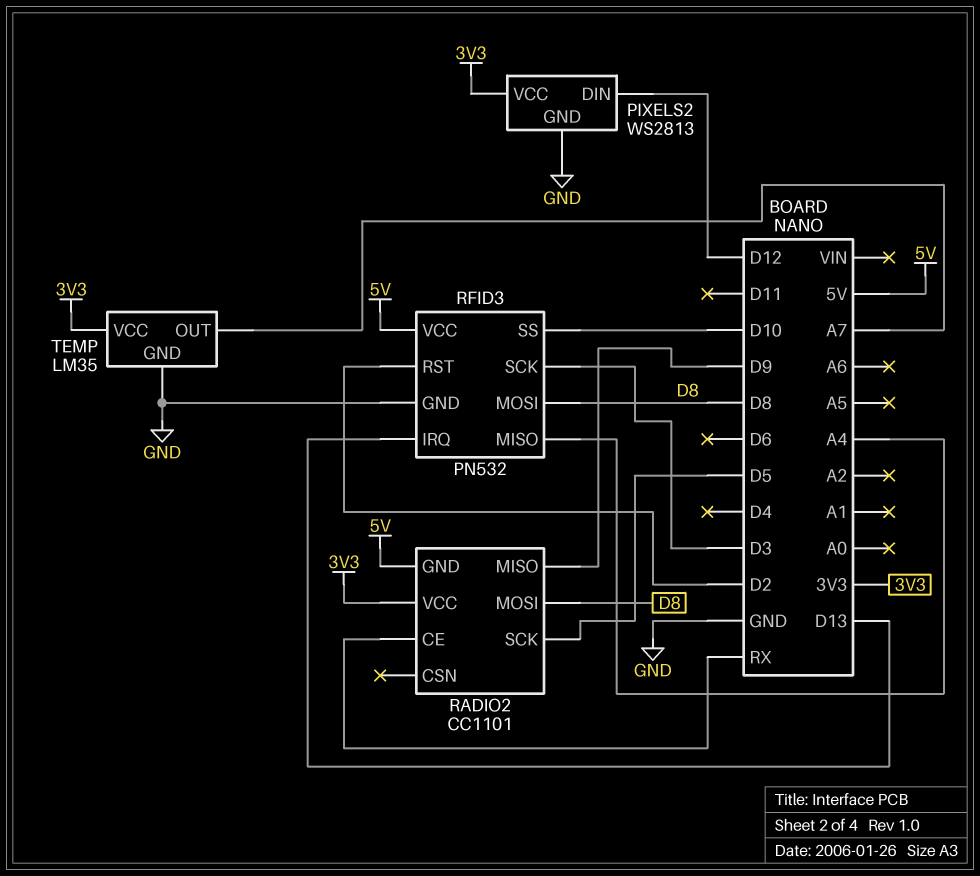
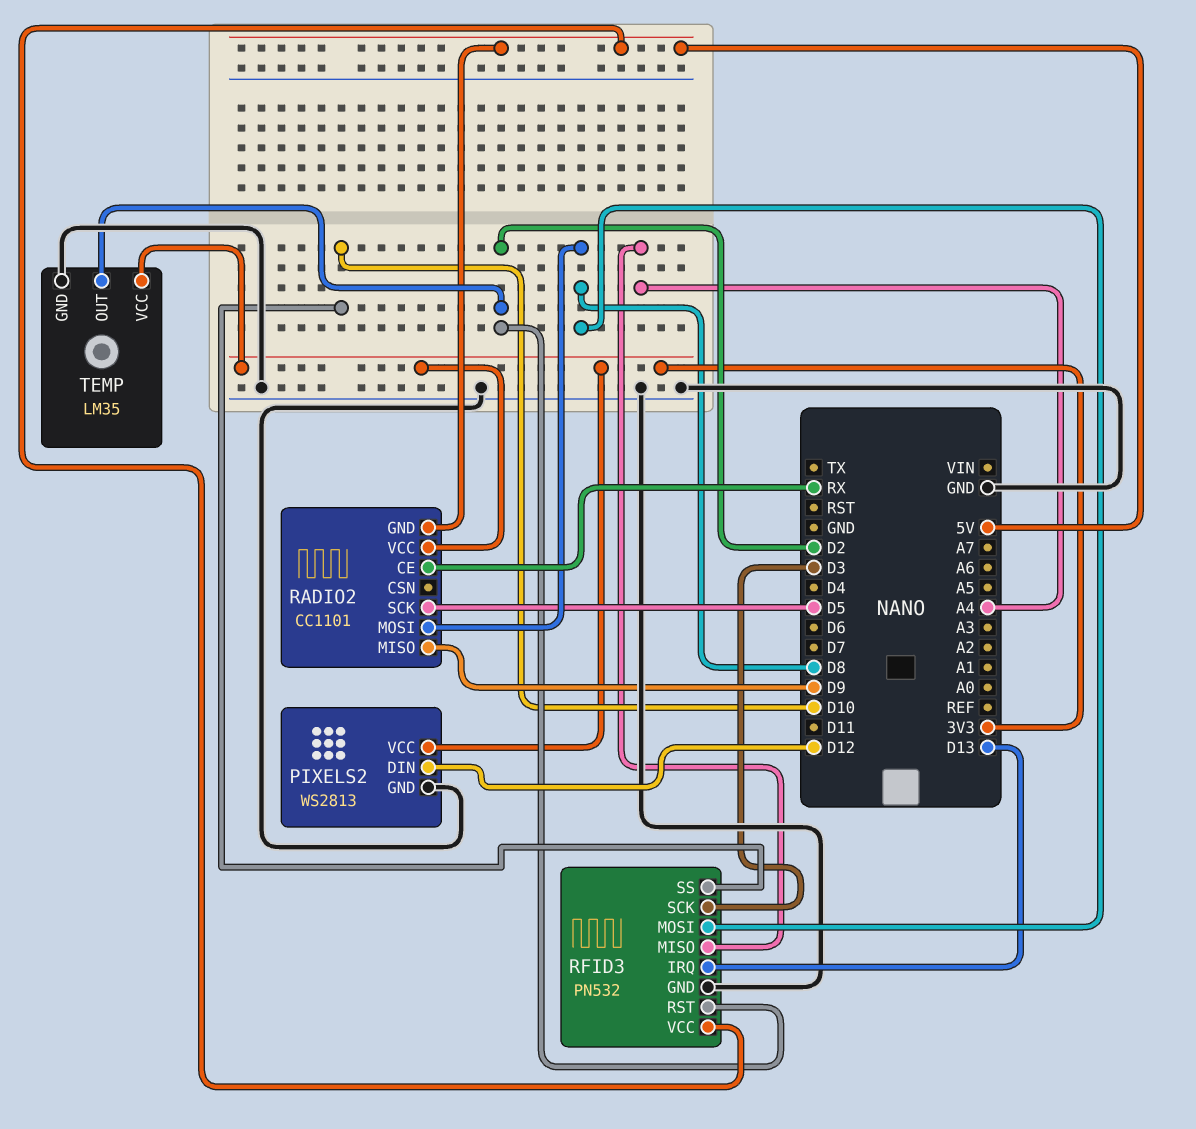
TEMP pin OUT: A7 -> D2

